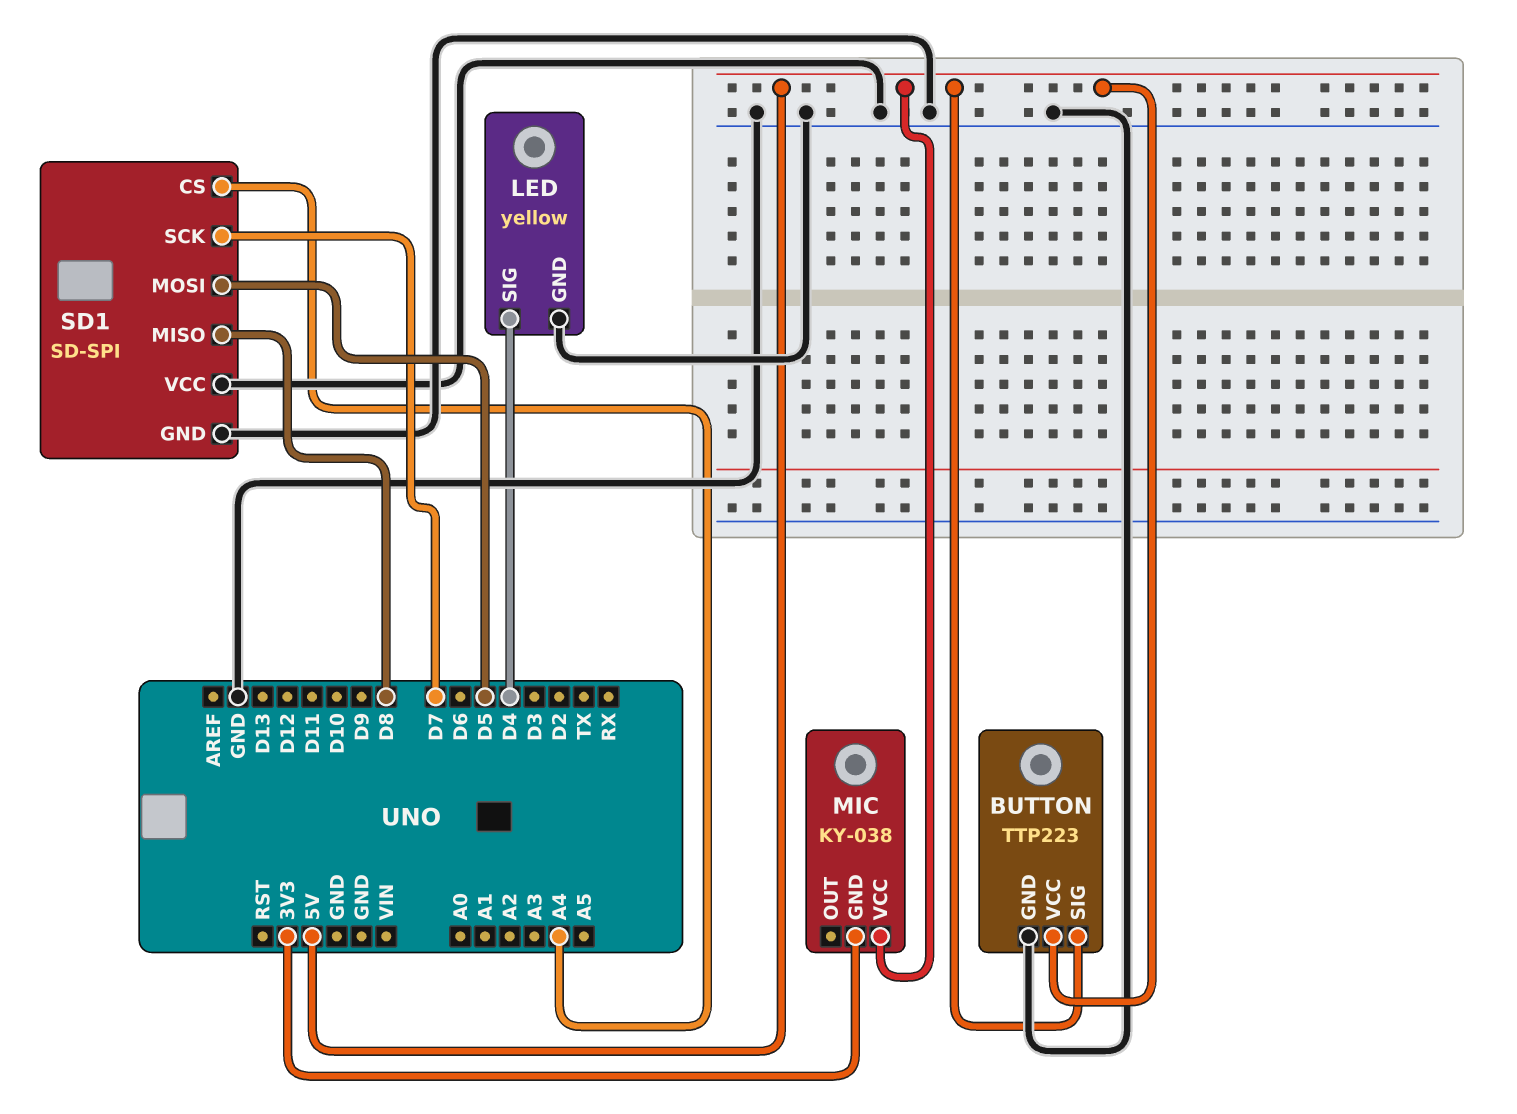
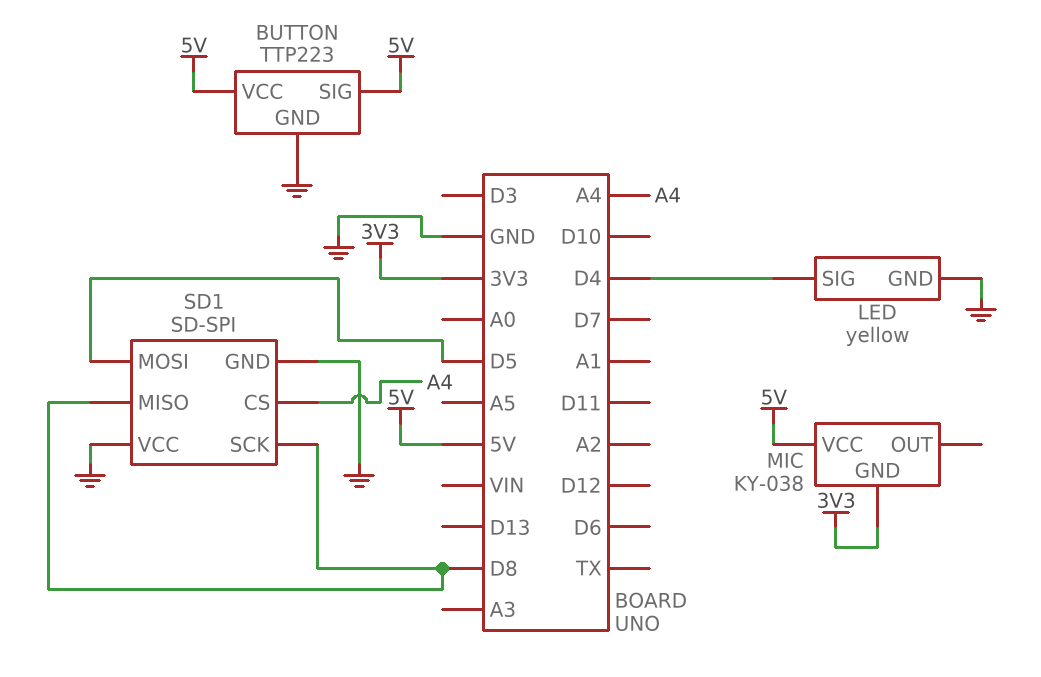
SD1 pin SCK: D7 -> D8

